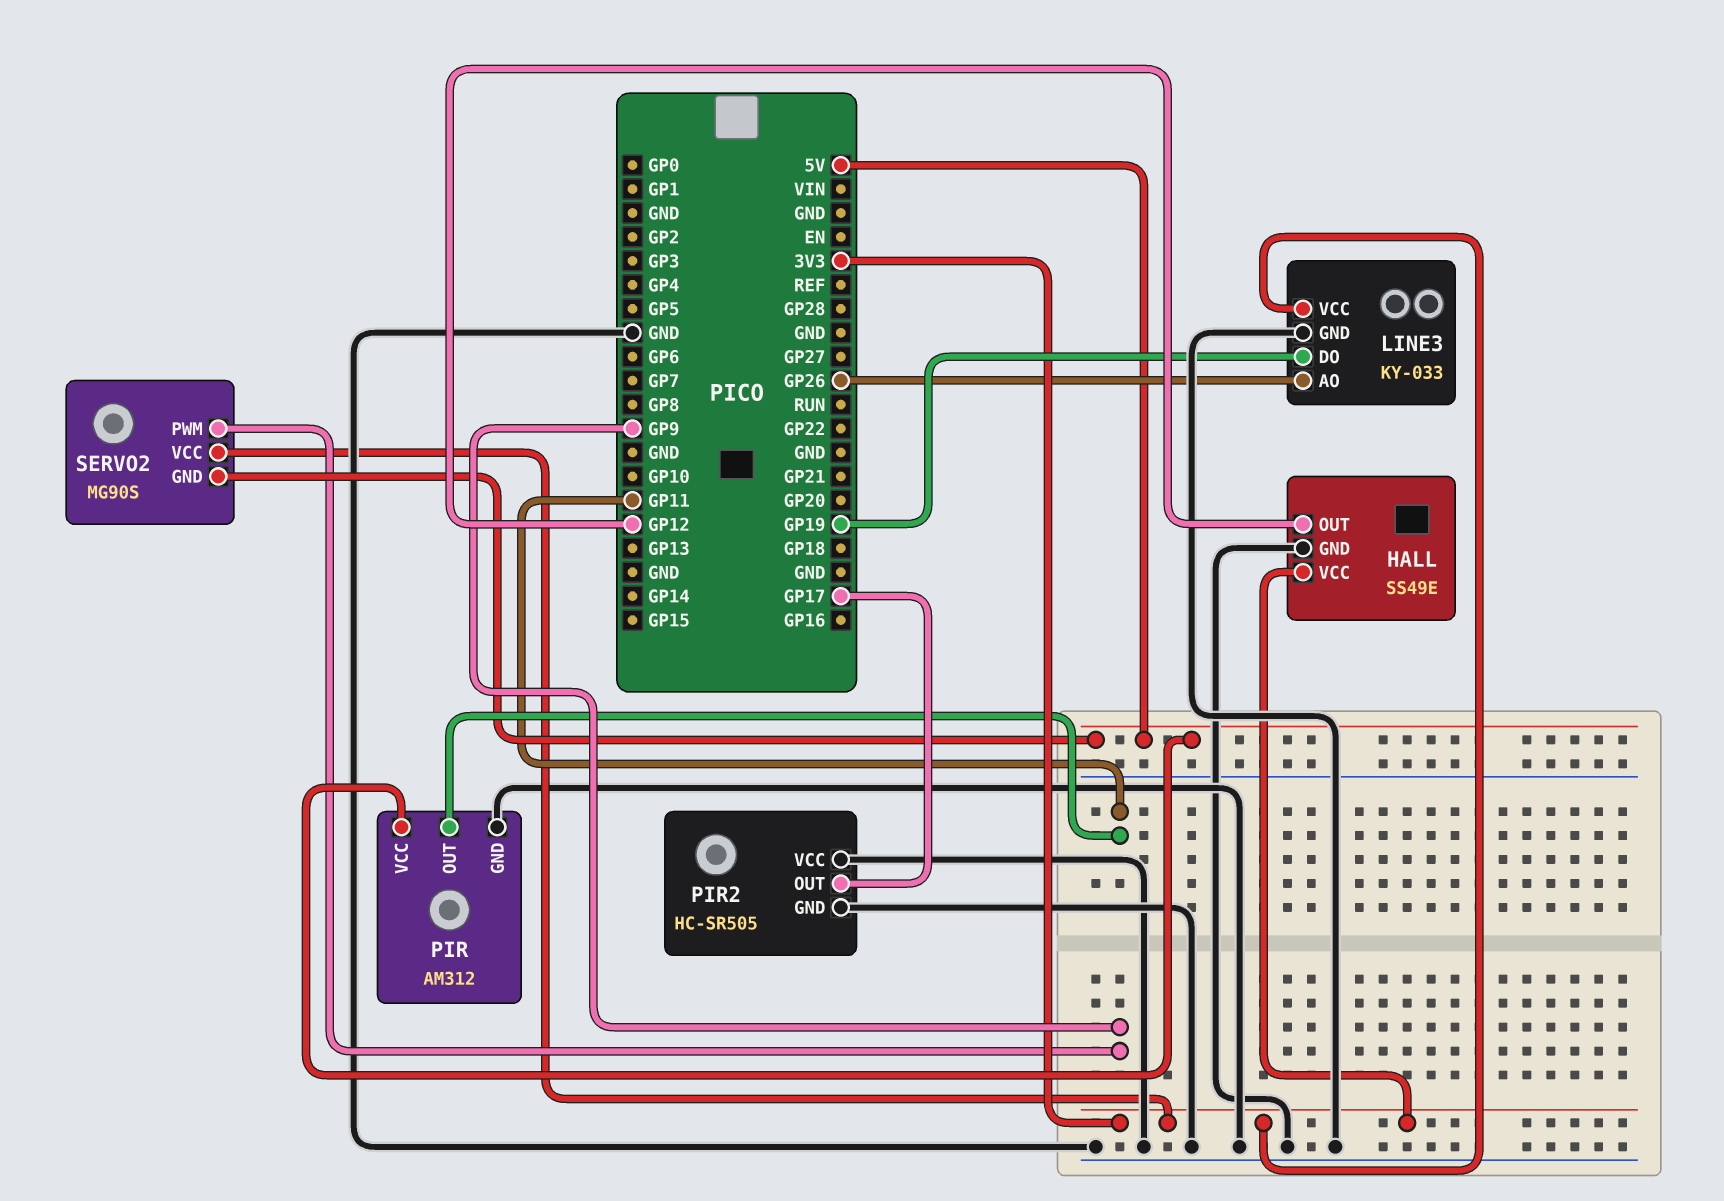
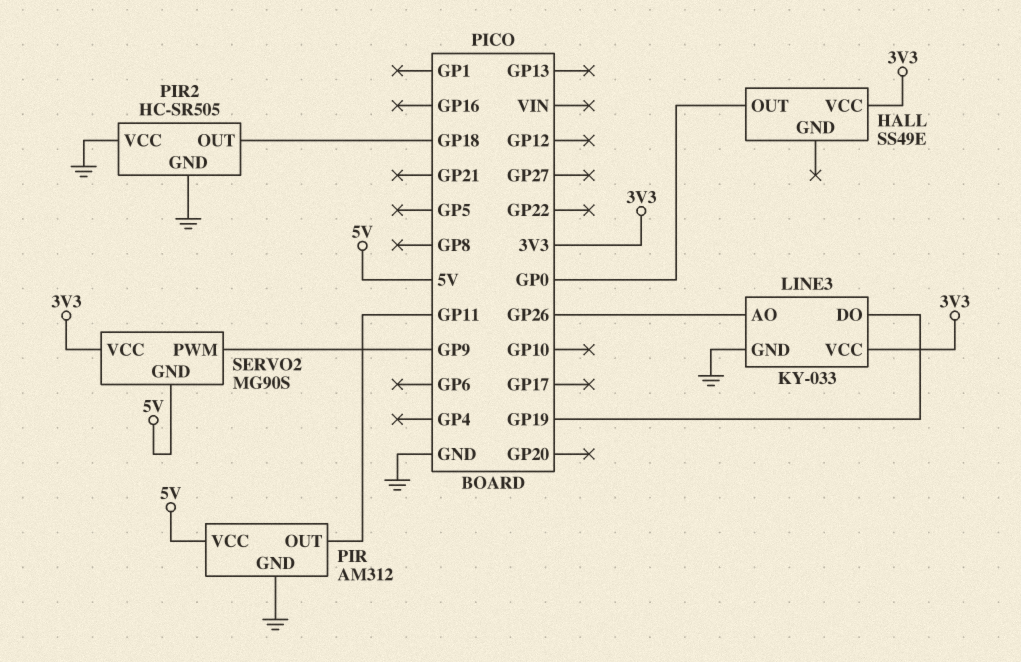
HALL pin GND: GND -> none
HALL pin OUT: GP12 -> GP0
PIR2 pin OUT: GP17 -> GP18

